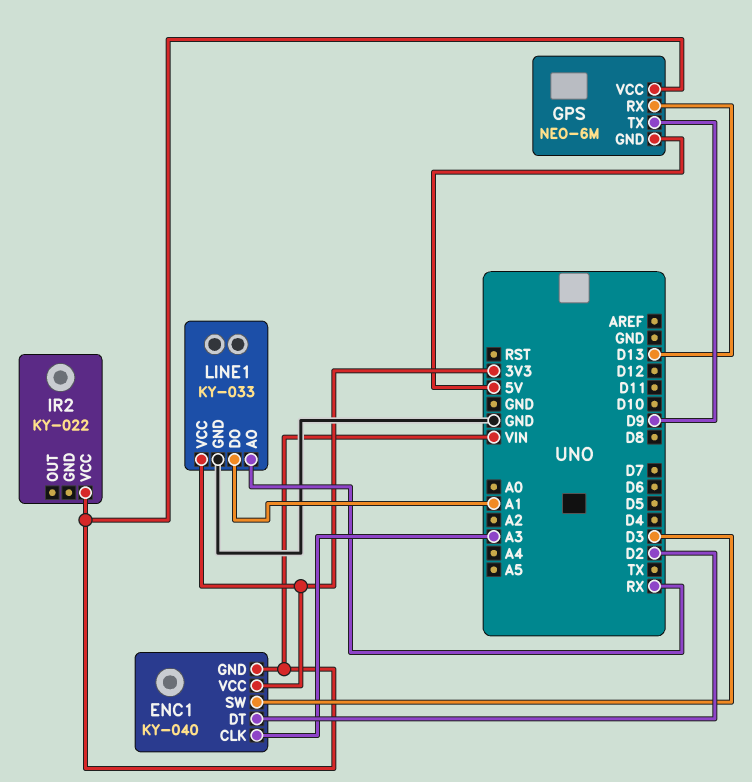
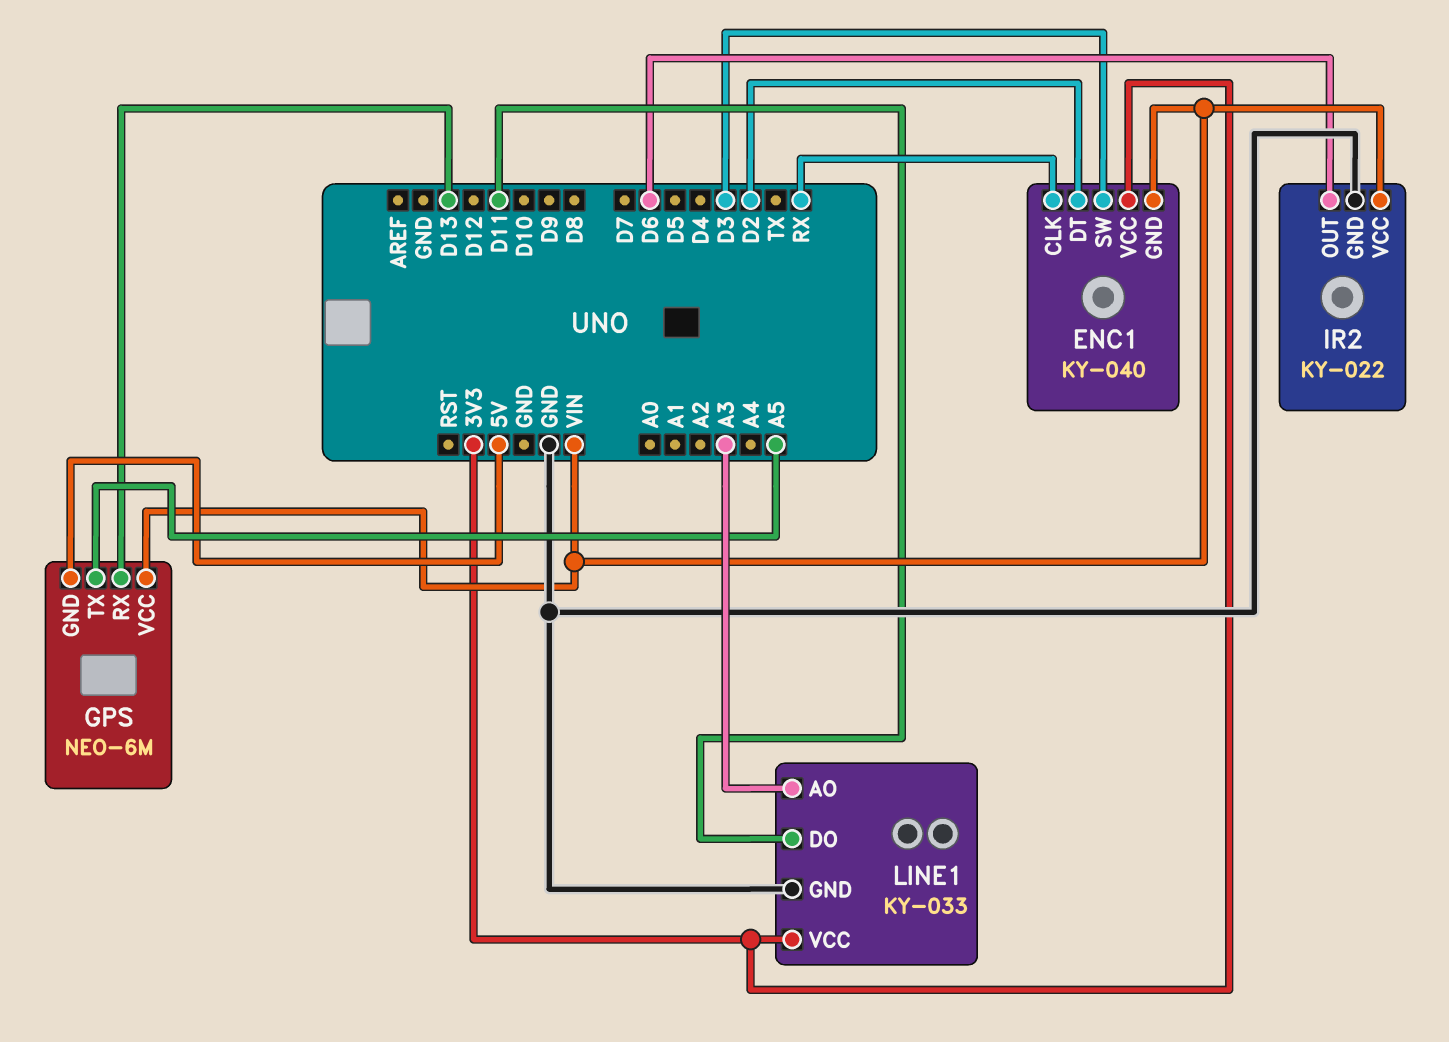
ENC1 pin CLK: A3 -> RX
GPS pin TX: D9 -> A5
IR2 pin GND: none -> GND
IR2 pin OUT: none -> D6
LINE1 pin AO: RX -> A3
LINE1 pin DO: A1 -> D11

